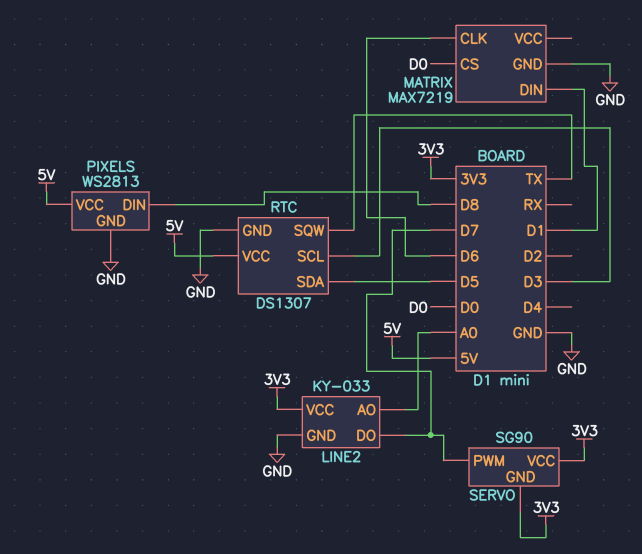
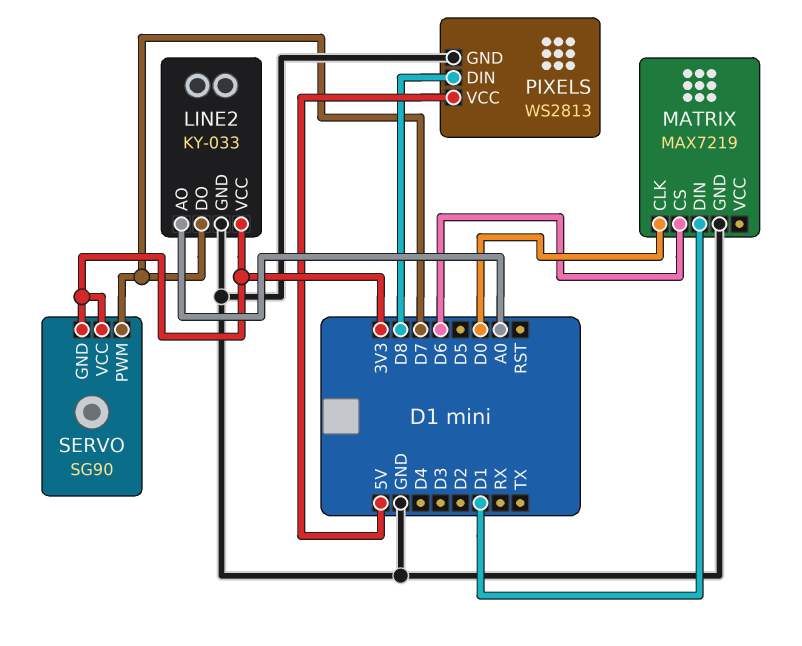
MATRIX pin CLK: D6 -> D0
MATRIX pin CS: D0 -> D6
RTC: DS1307 -> none
RTC pin GND: GND -> none
RTC pin SCL: D3 -> none
RTC pin SDA: D5 -> none
RTC pin SQW: TX -> none
RTC pin VCC: 5V -> none

